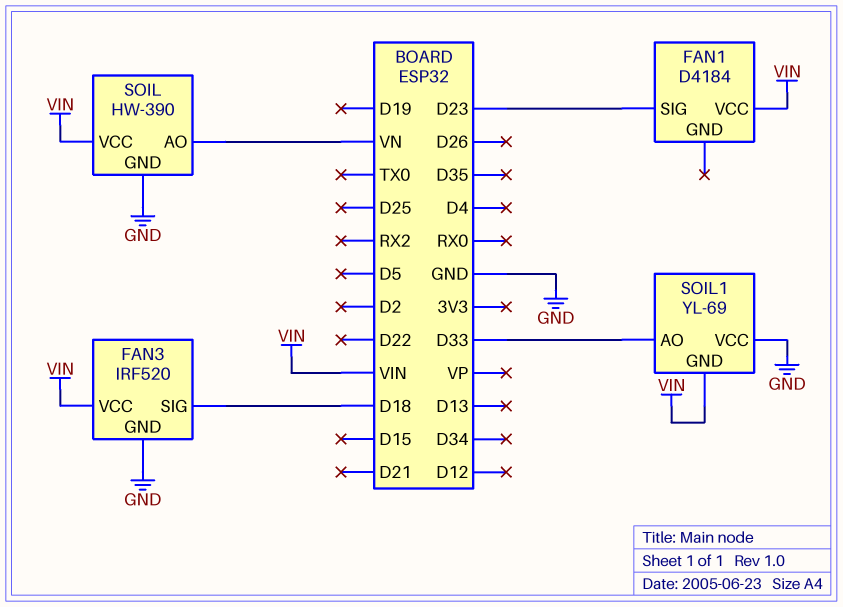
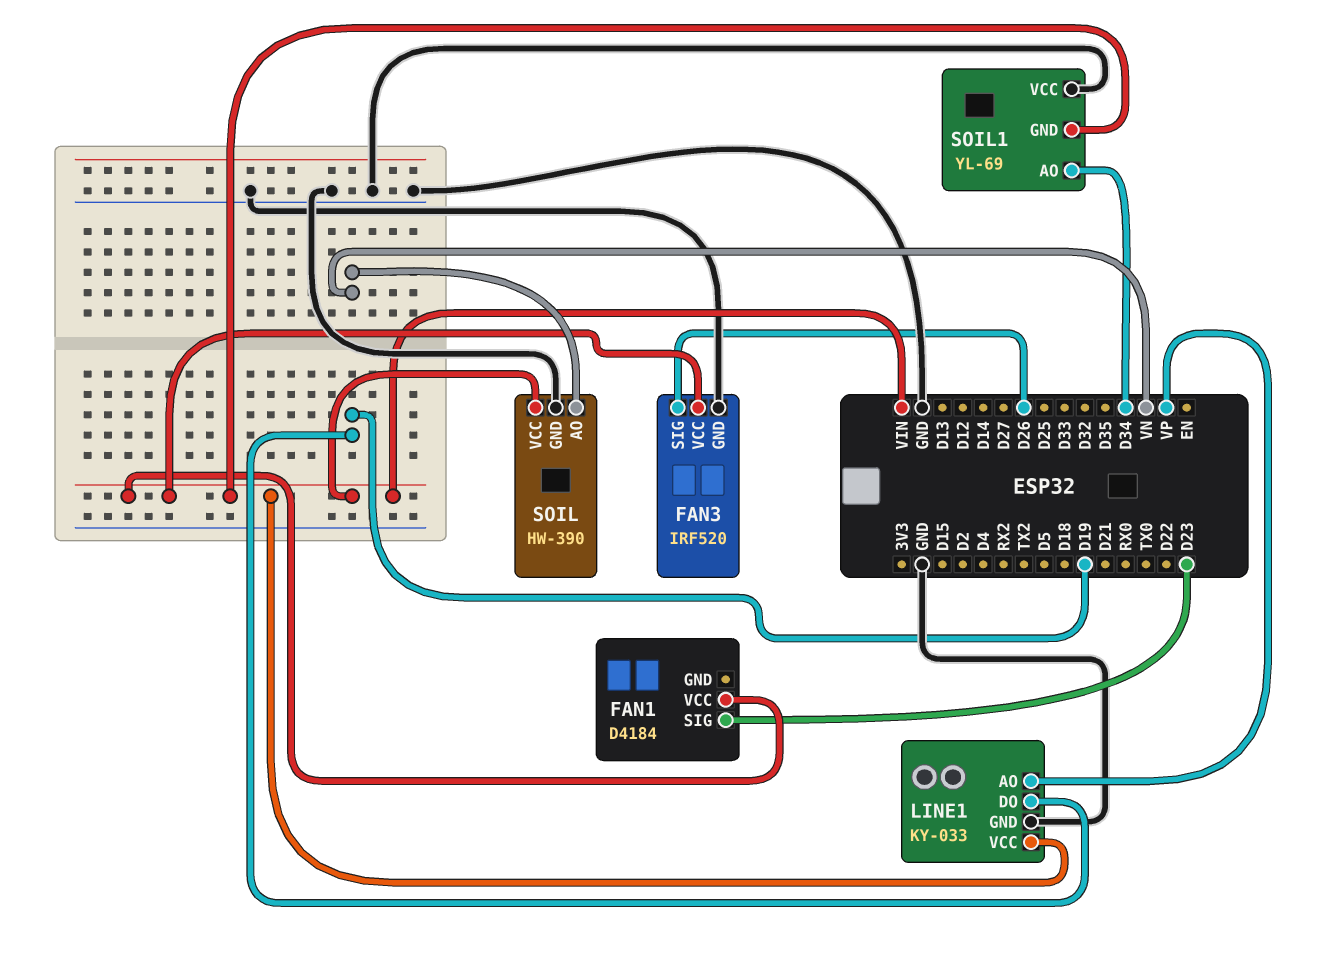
FAN3 pin SIG: D18 -> D26
LINE1: none -> KY-033
LINE1 pin AO: none -> VP
LINE1 pin DO: none -> D19
LINE1 pin GND: none -> GND
LINE1 pin VCC: none -> VIN
SOIL1 pin AO: D33 -> D34

